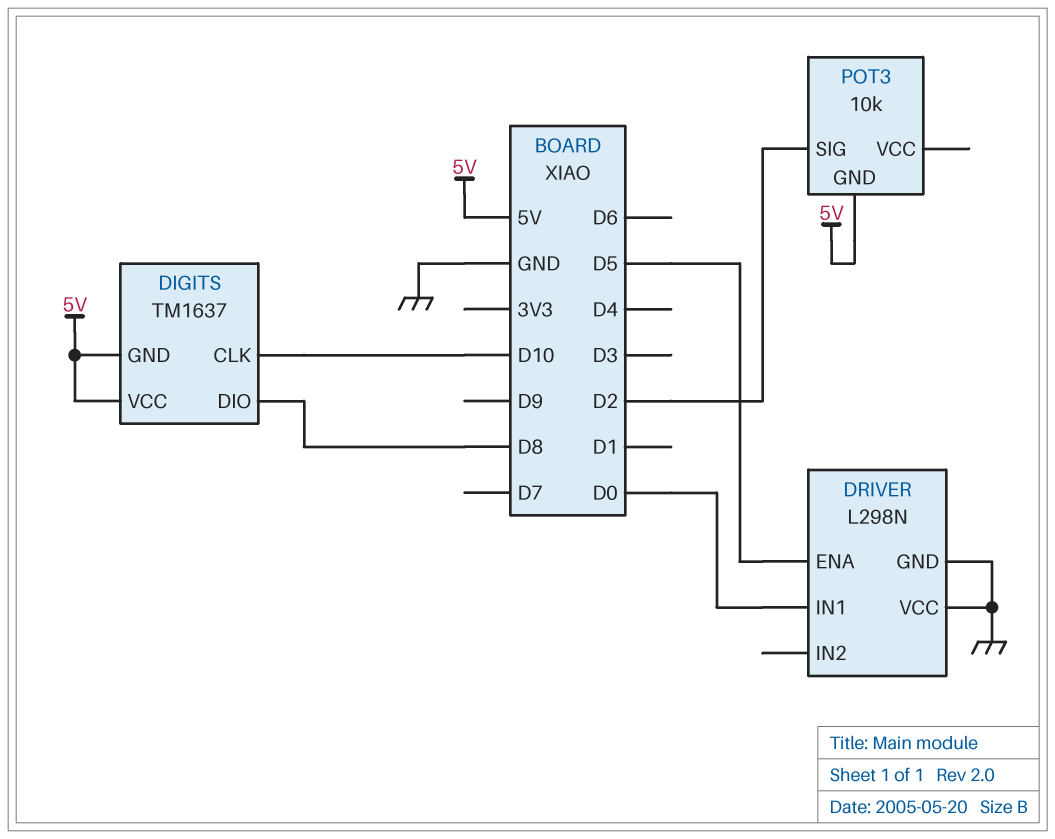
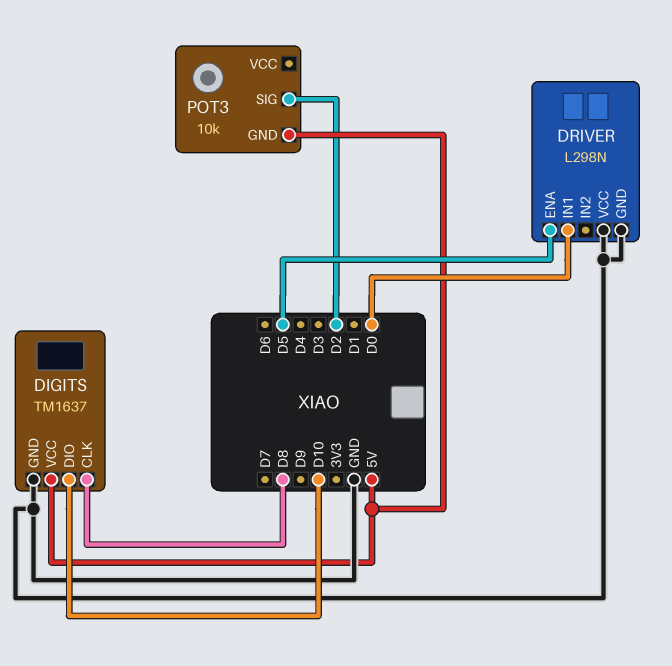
DIGITS pin CLK: D10 -> D8
DIGITS pin DIO: D8 -> D10
DIGITS pin GND: 5V -> GND

